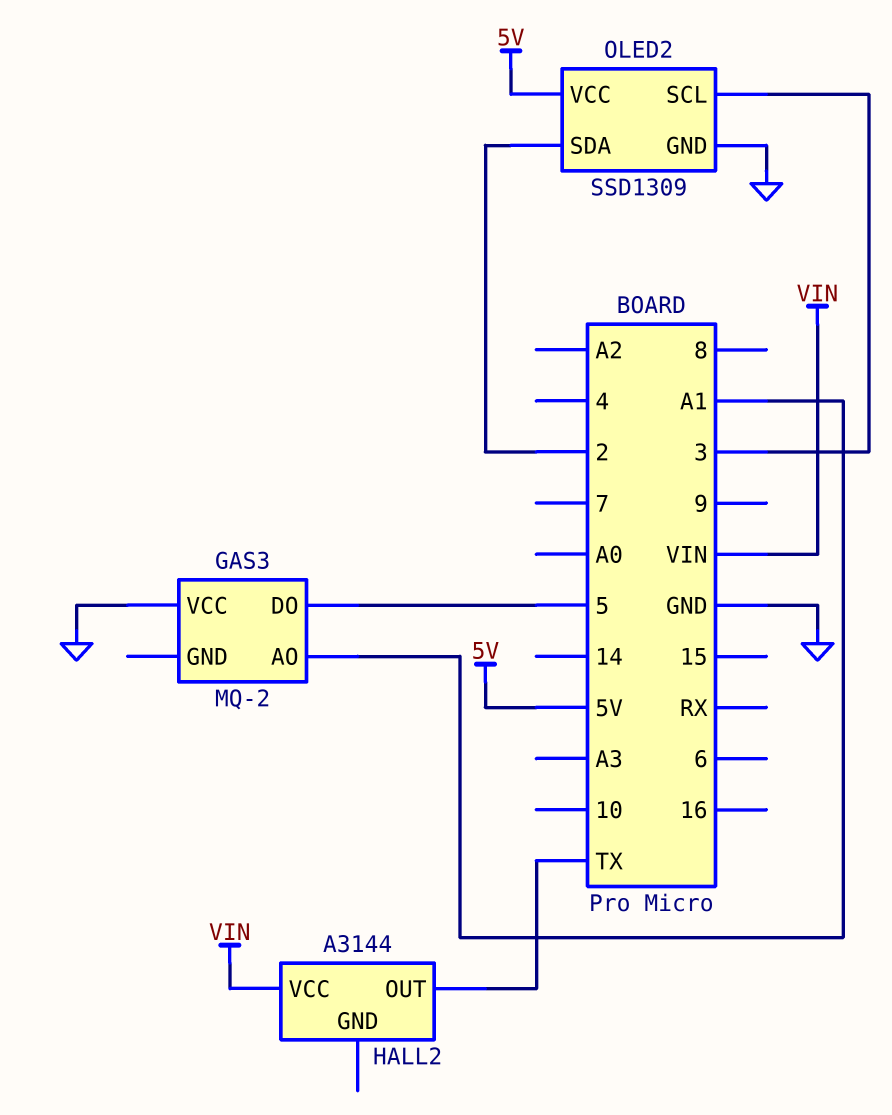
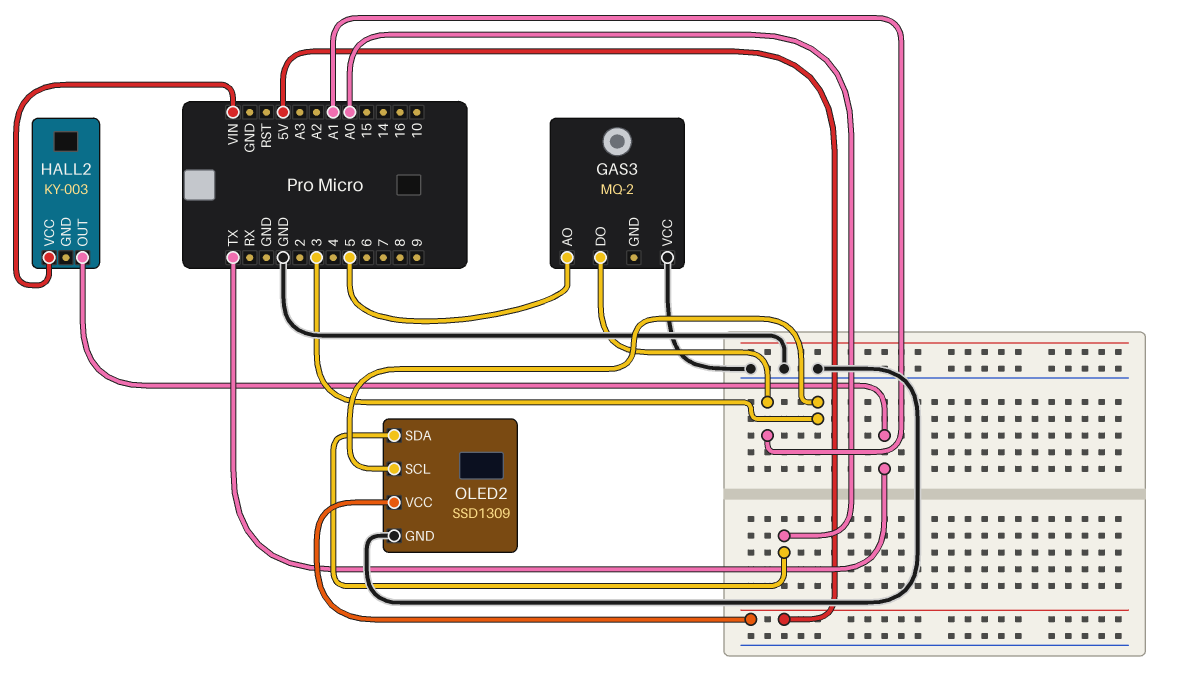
GAS3 pin AO: A1 -> 5
GAS3 pin DO: 5 -> A1
HALL2: A3144 -> KY-003
OLED2 pin SDA: 2 -> A0

